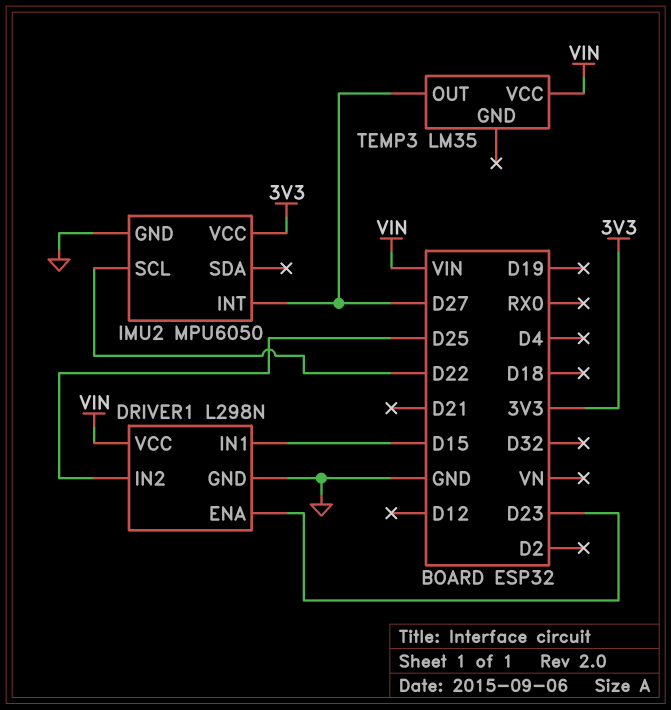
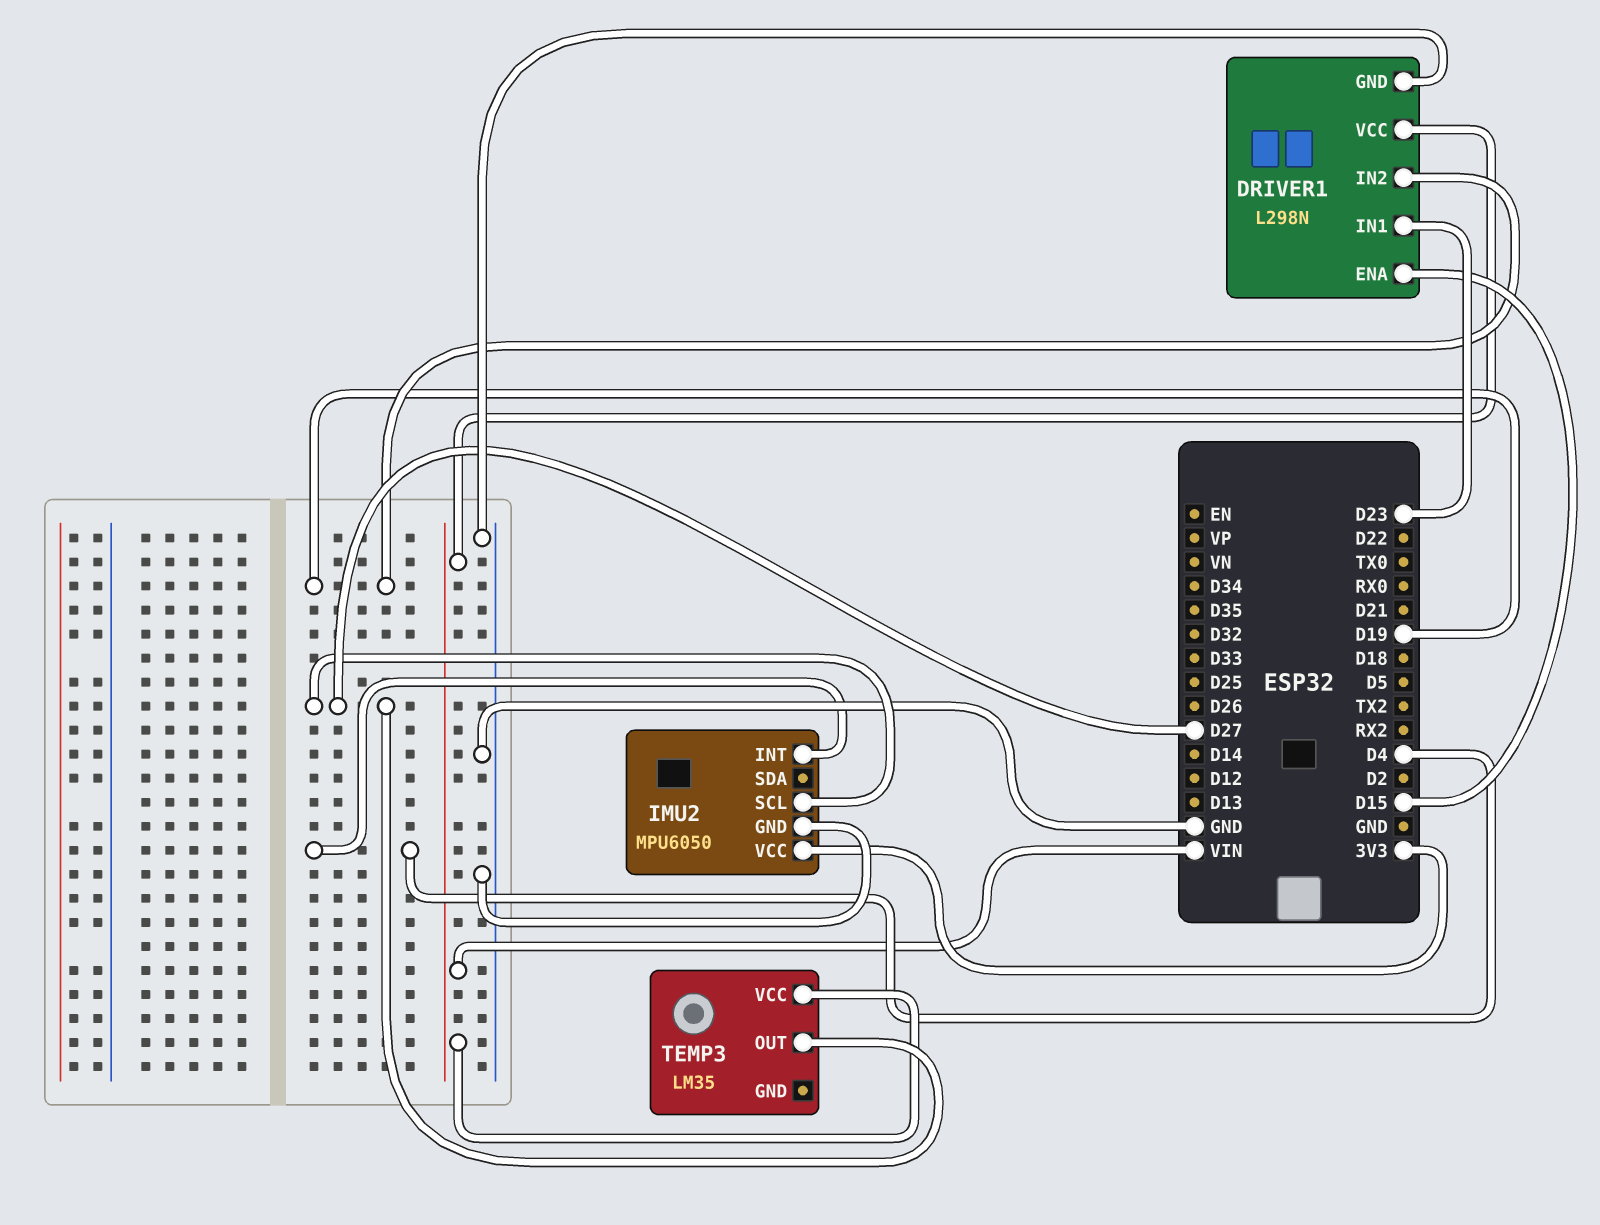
DRIVER1 pin ENA: D23 -> D15
DRIVER1 pin IN1: D15 -> D23
DRIVER1 pin IN2: D25 -> D19
IMU2 pin INT: D27 -> D4
IMU2 pin SCL: D22 -> D27

